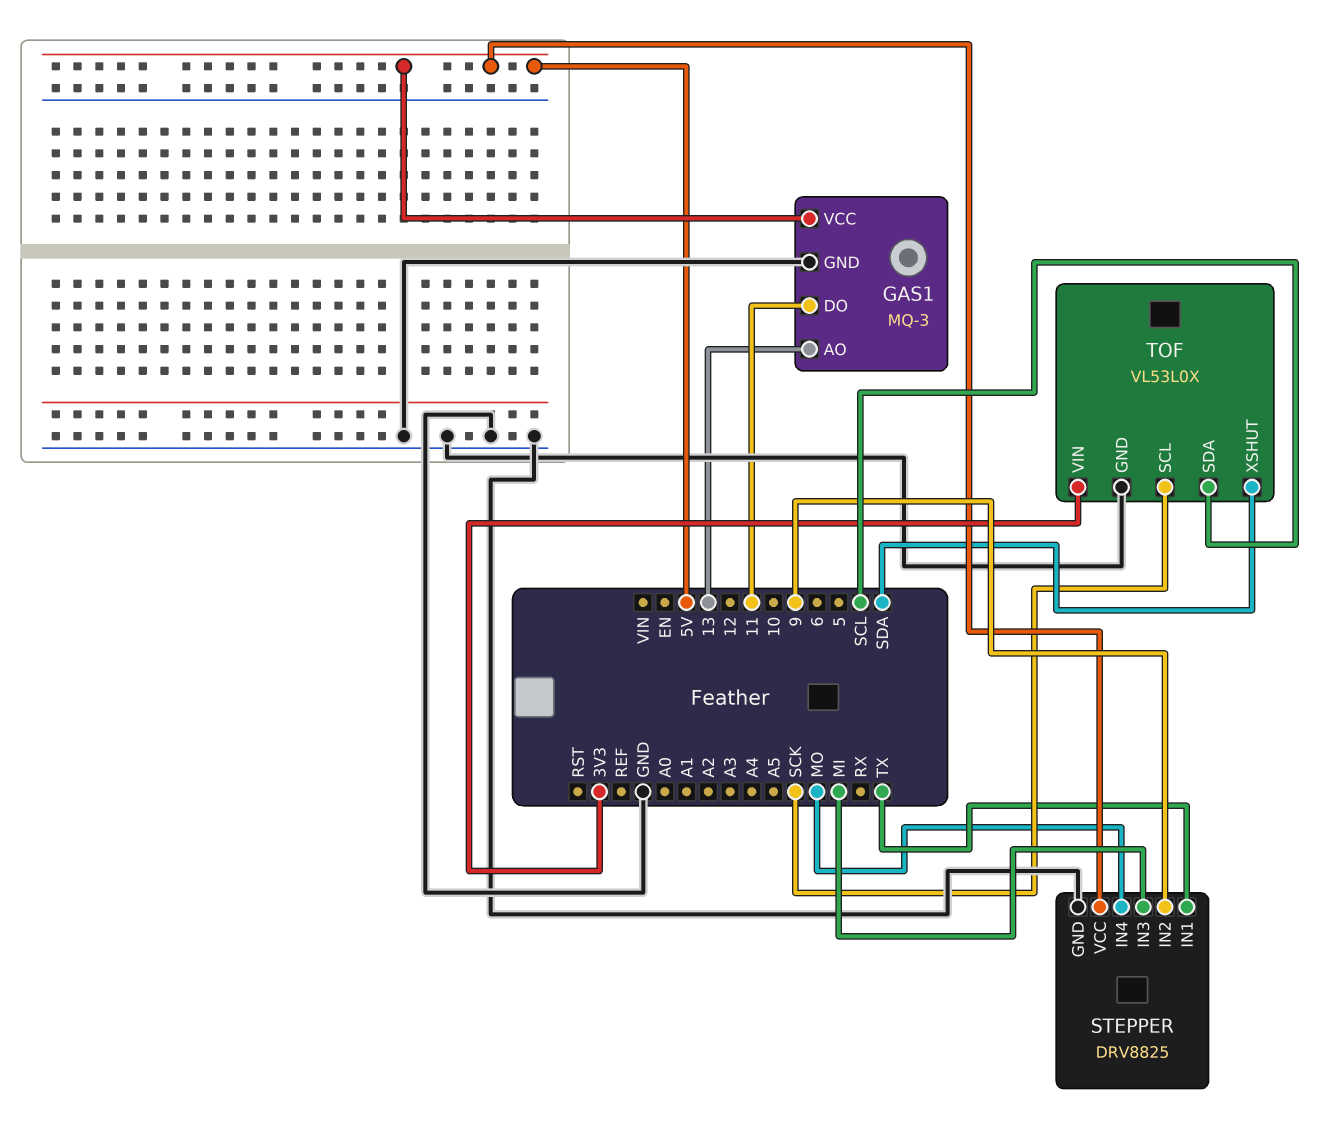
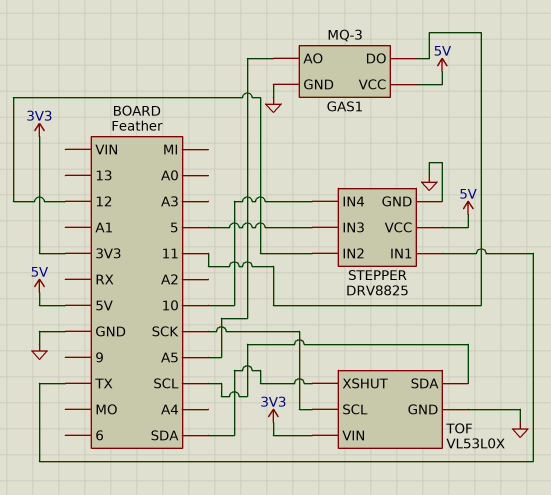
GAS1 pin AO: 13 -> A5
STEPPER pin IN2: 9 -> 12
STEPPER pin IN3: MI -> 5
STEPPER pin IN4: MO -> 10

